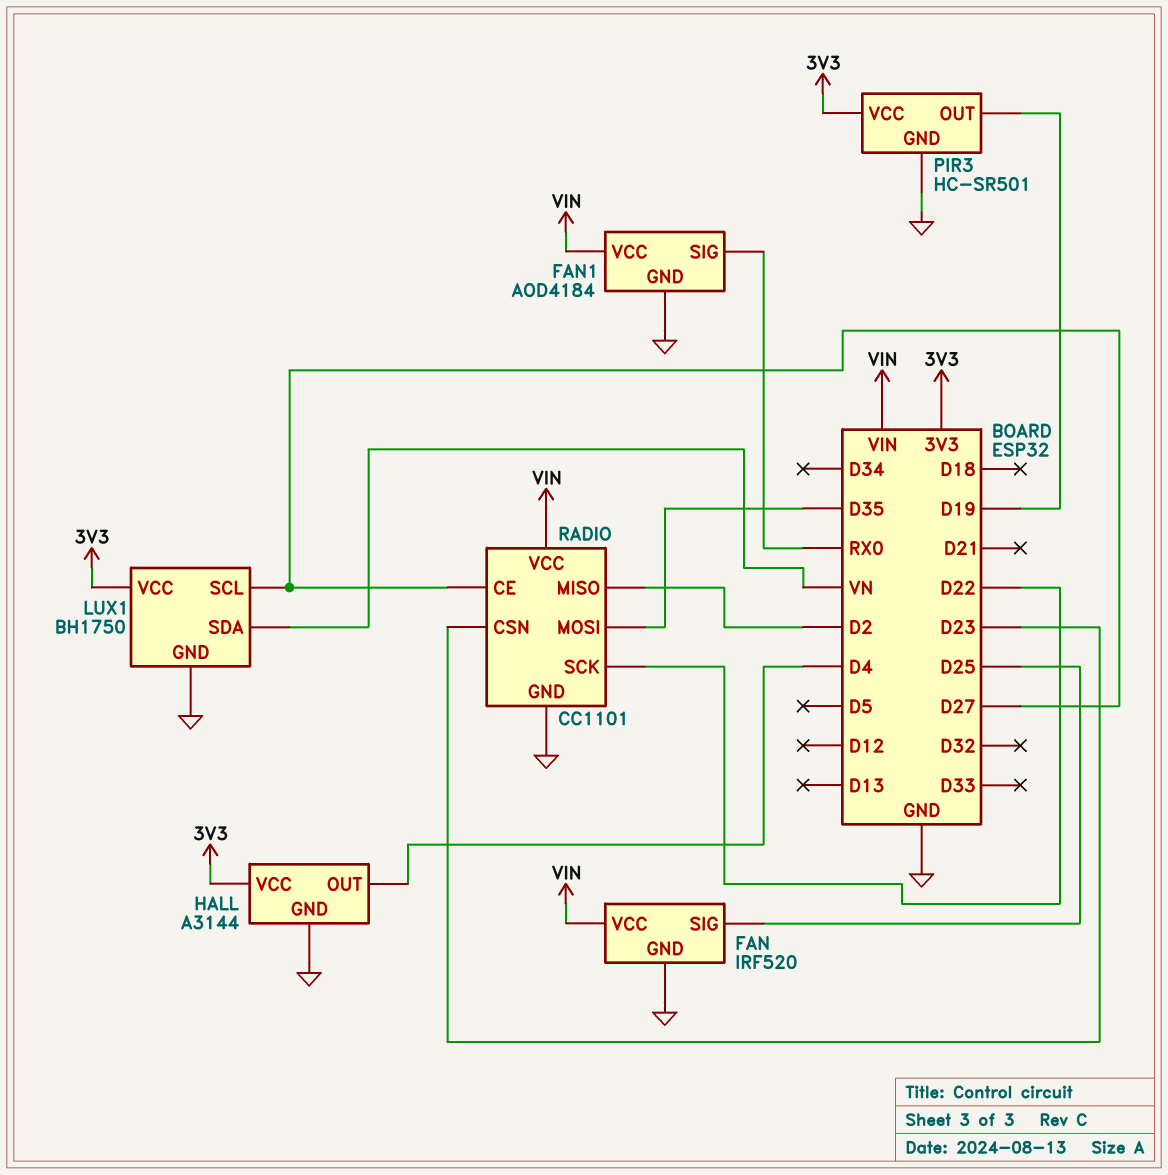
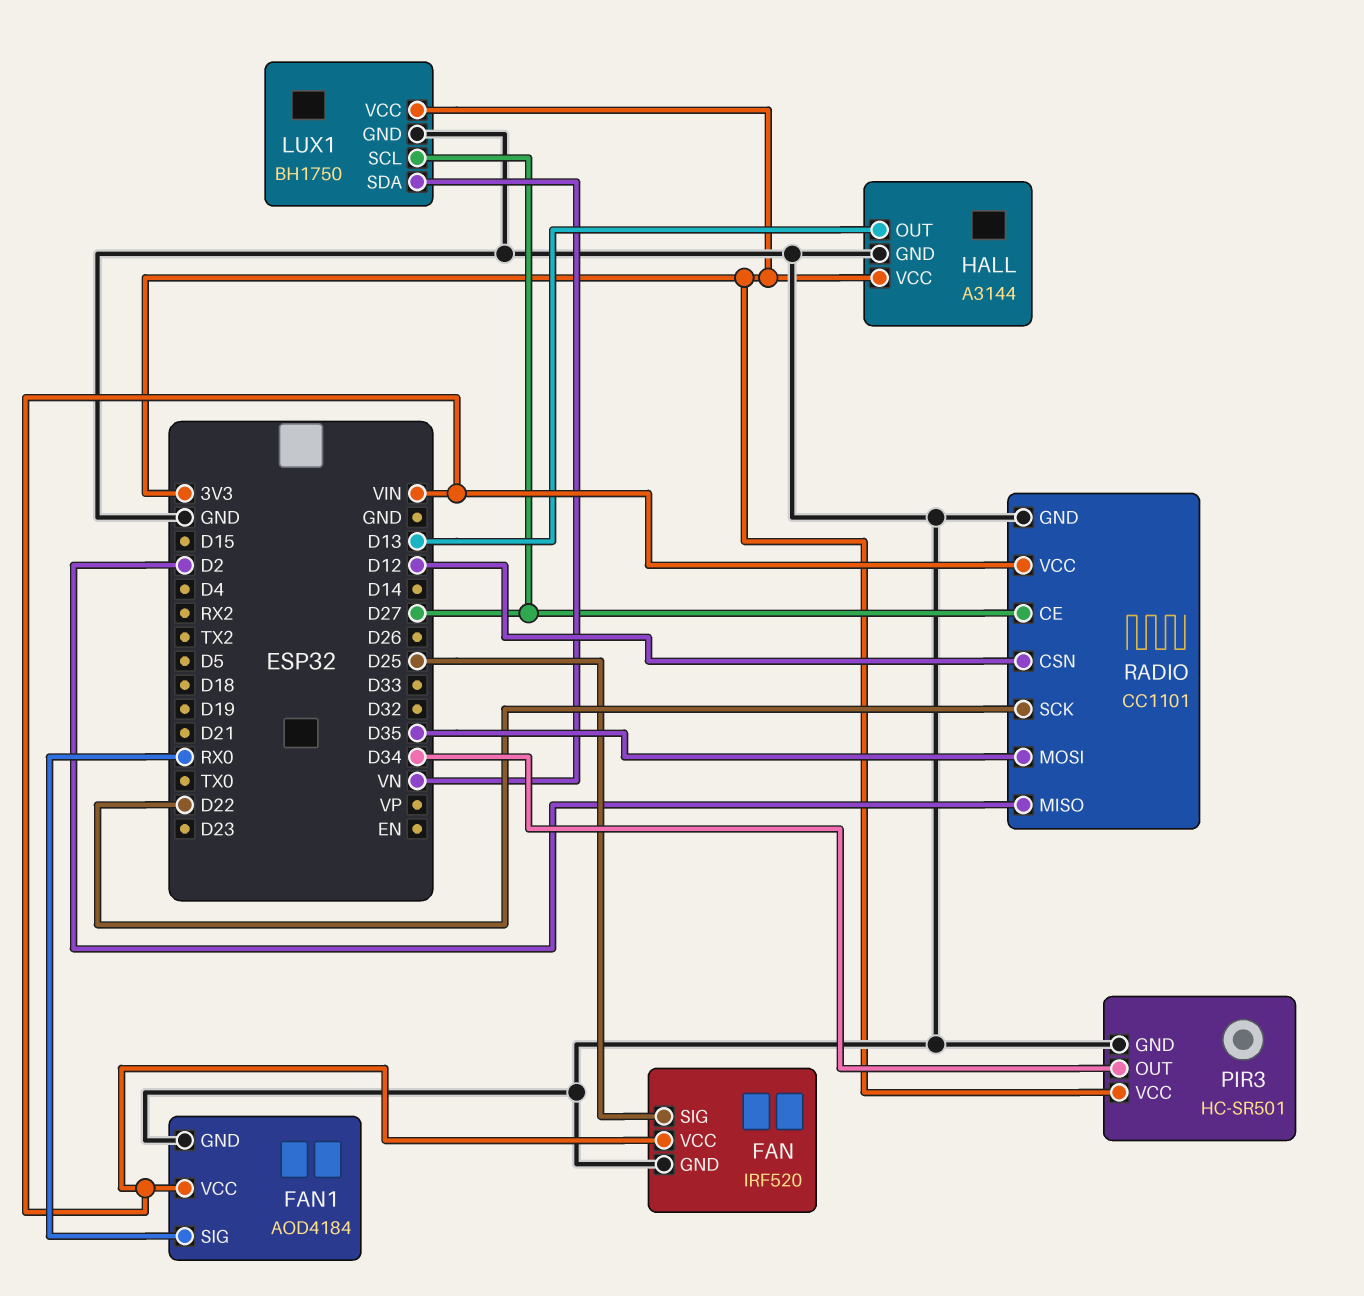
HALL pin OUT: D4 -> D13
PIR3 pin OUT: D19 -> D34
RADIO pin CSN: D23 -> D12

